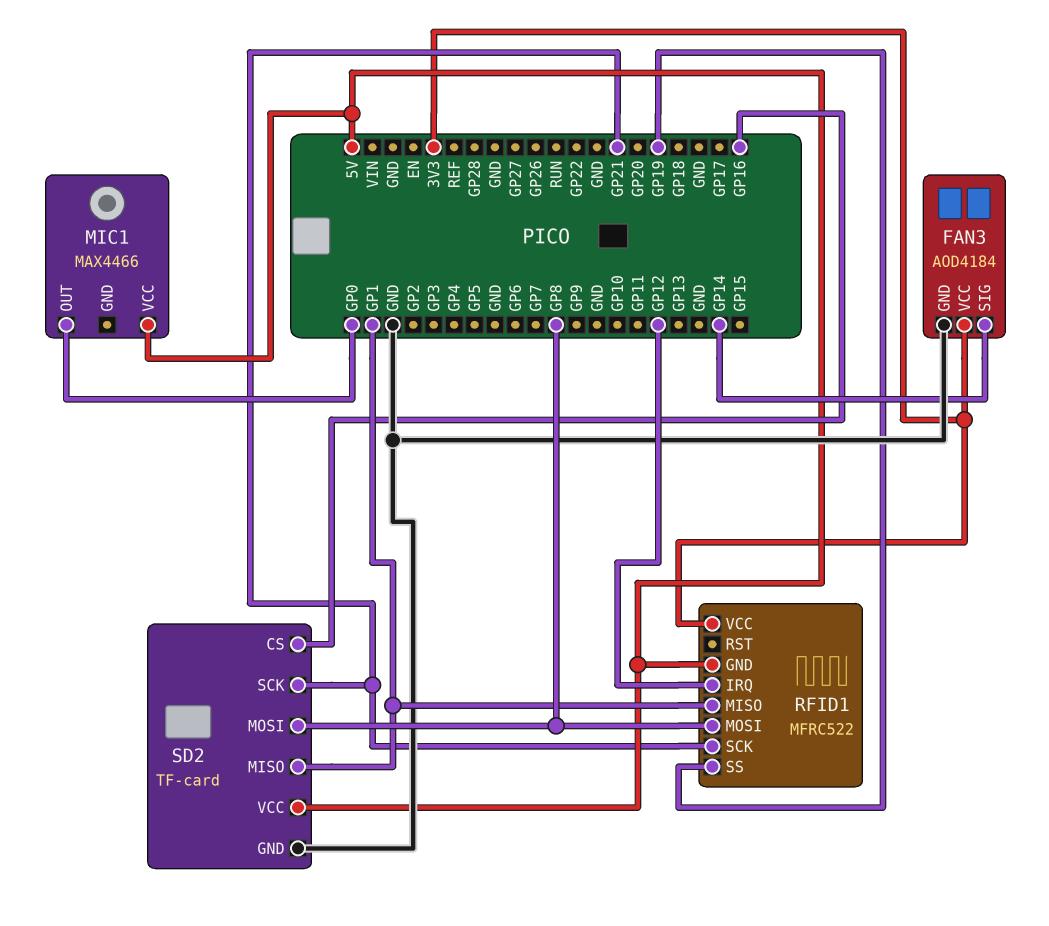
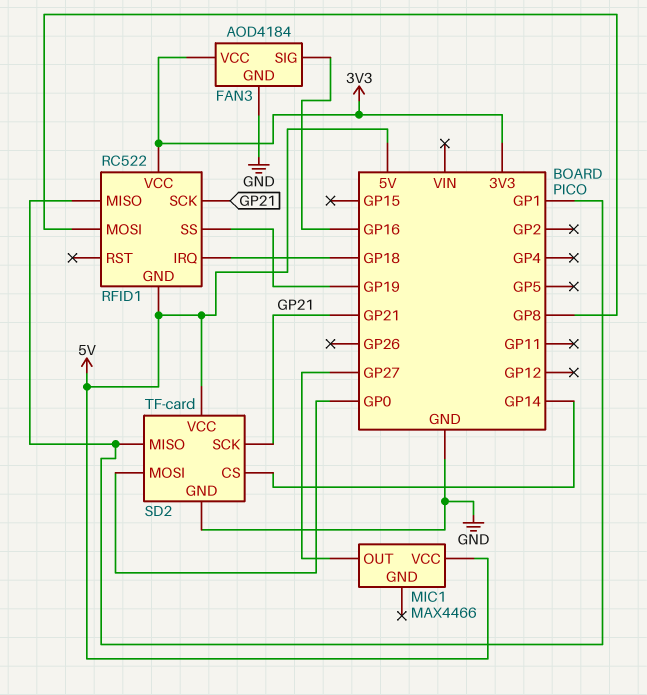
FAN3 pin SIG: GP14 -> GP16
MIC1 pin OUT: GP0 -> GP27
RFID1: MFRC522 -> RC522
RFID1 pin IRQ: GP12 -> GP18
SD2 pin CS: GP16 -> GP14
SD2 pin MOSI: GP8 -> GP0

